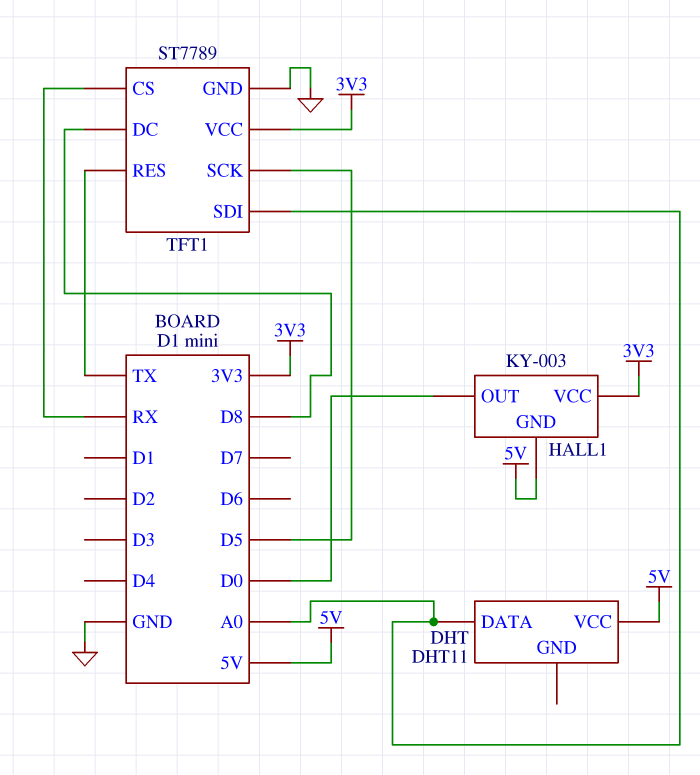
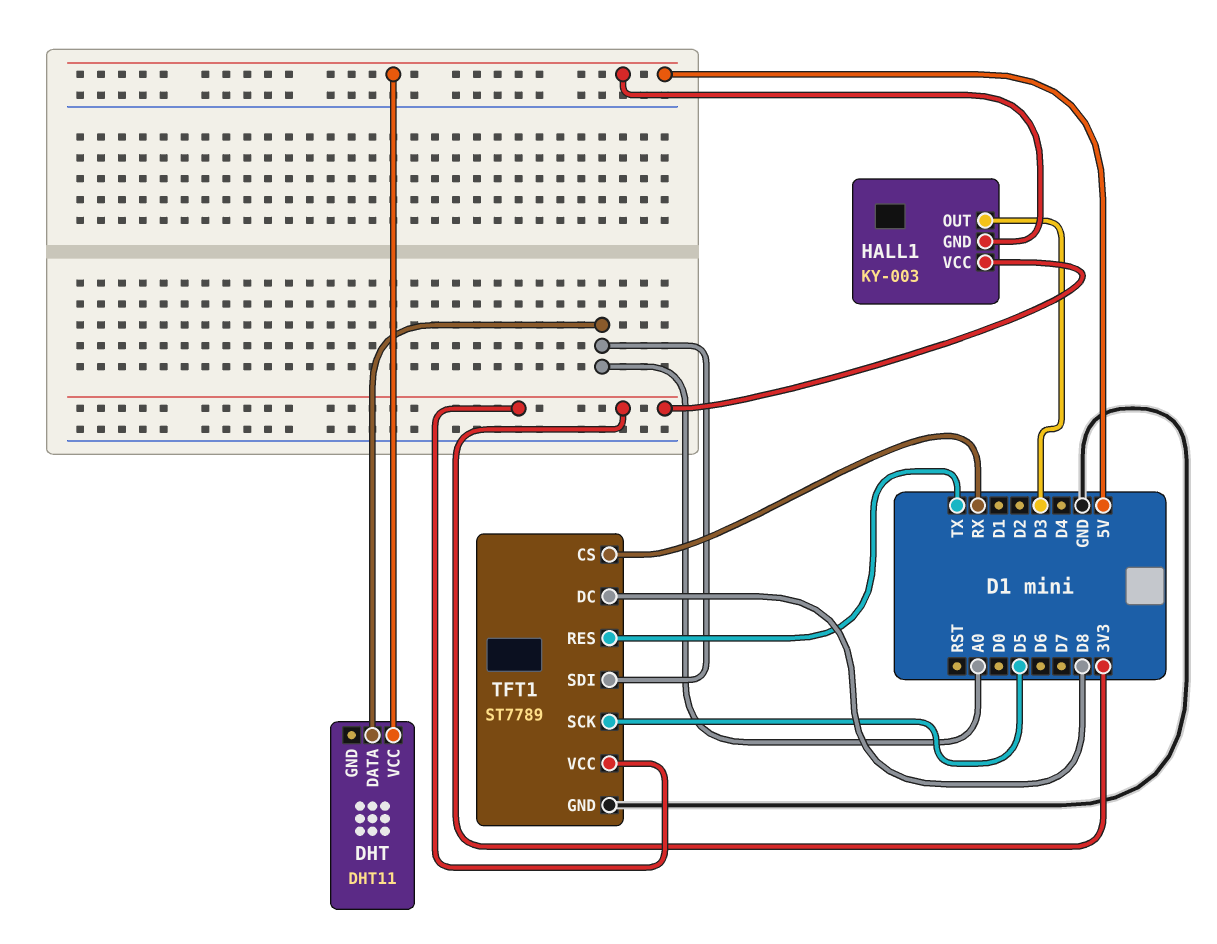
HALL1 pin OUT: D0 -> D3

